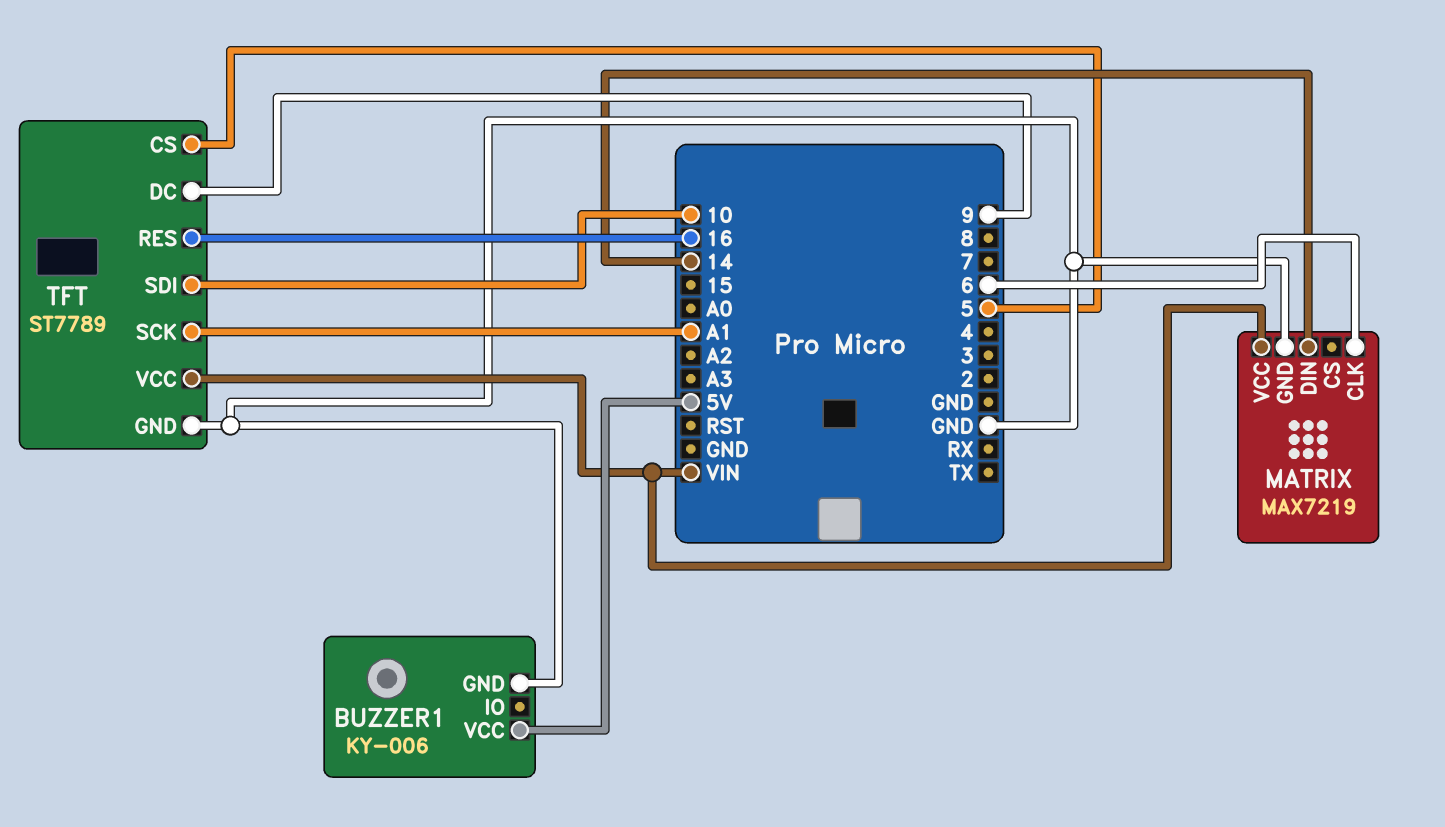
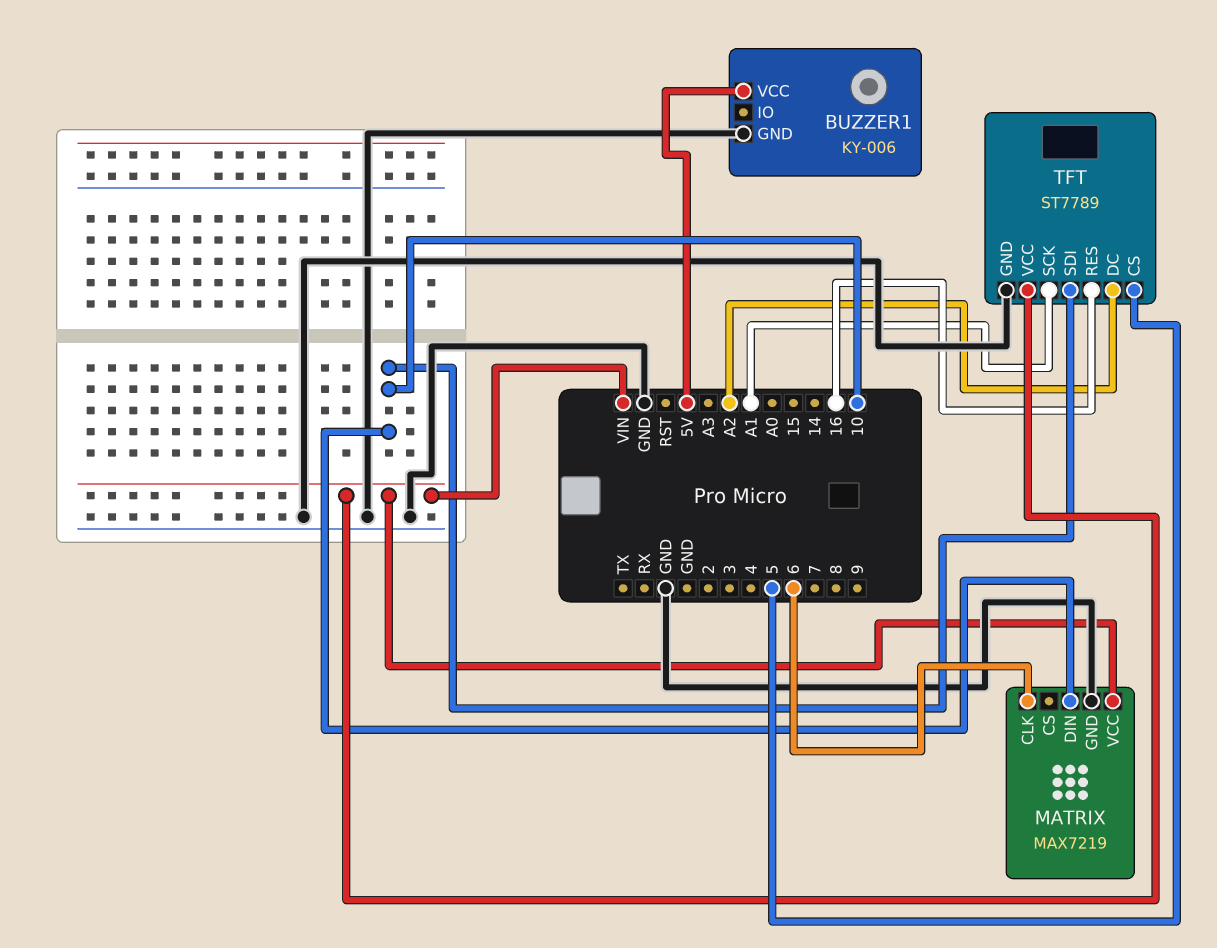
MATRIX pin DIN: 14 -> 10
TFT pin DC: 9 -> A2

